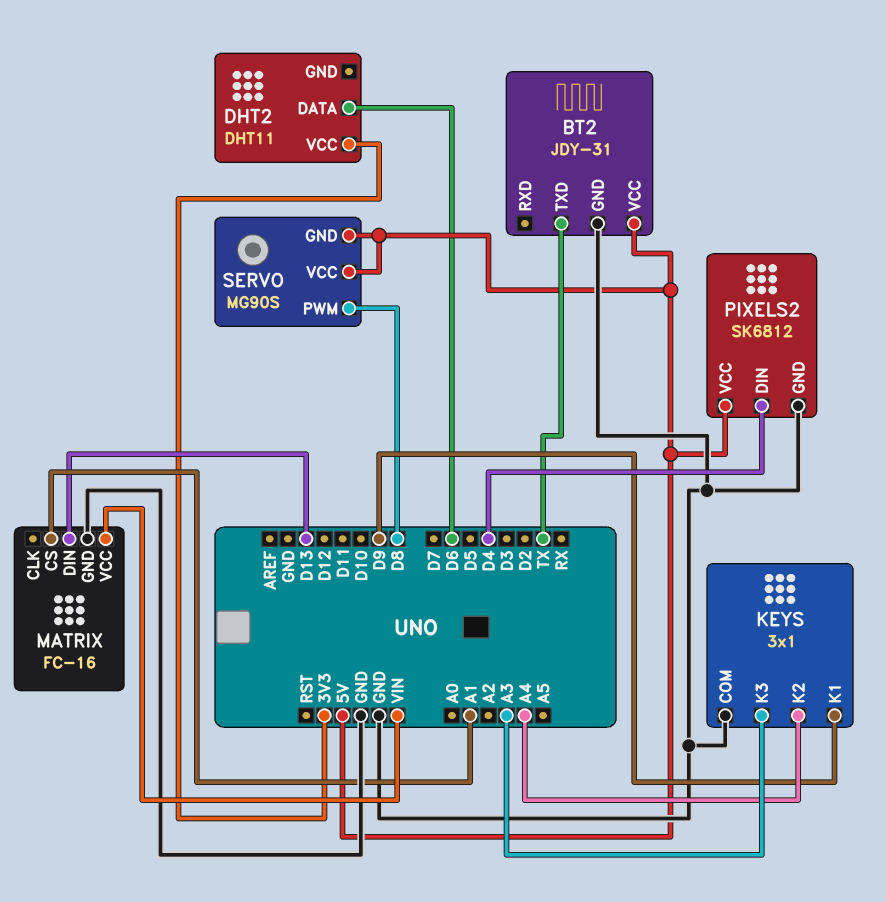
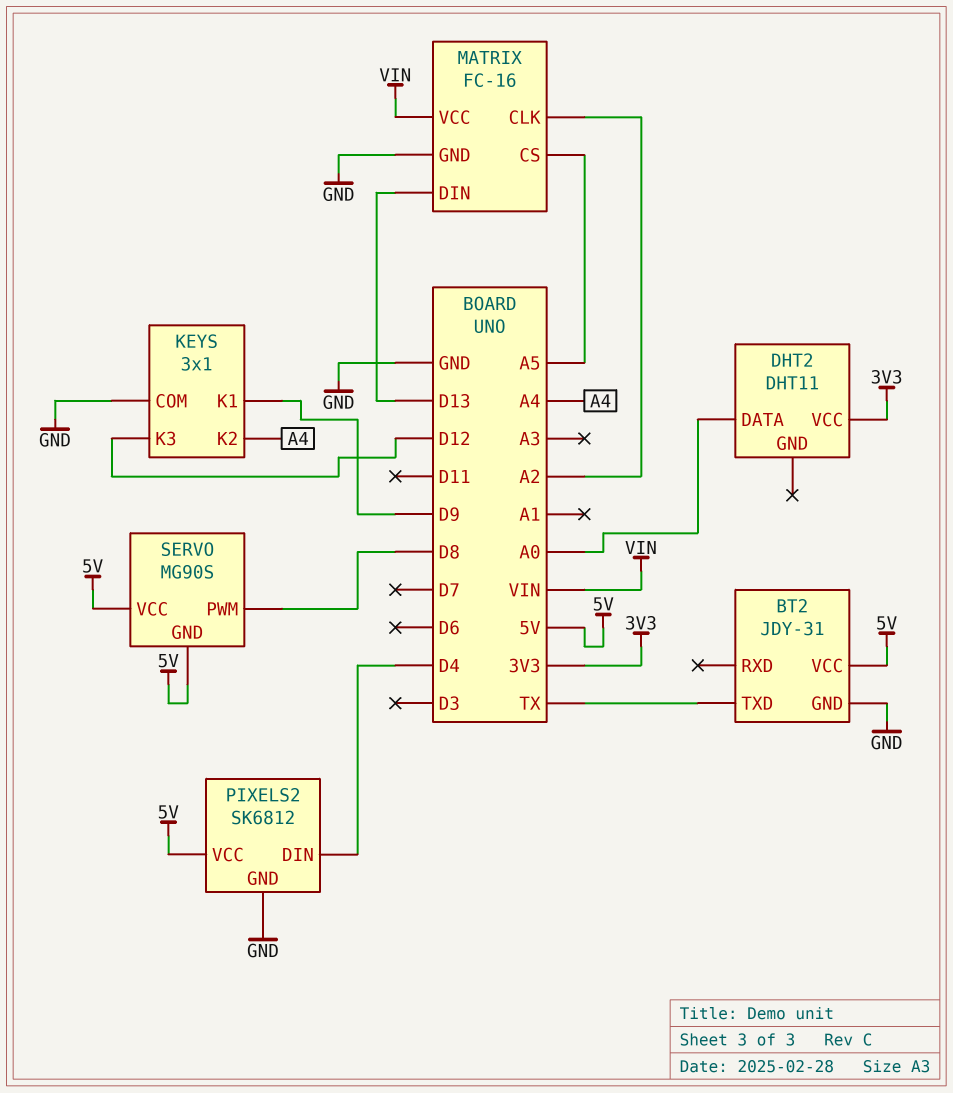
DHT2 pin DATA: D6 -> A0
KEYS pin K3: A3 -> D12
MATRIX pin CLK: none -> A2
MATRIX pin CS: A1 -> A5

